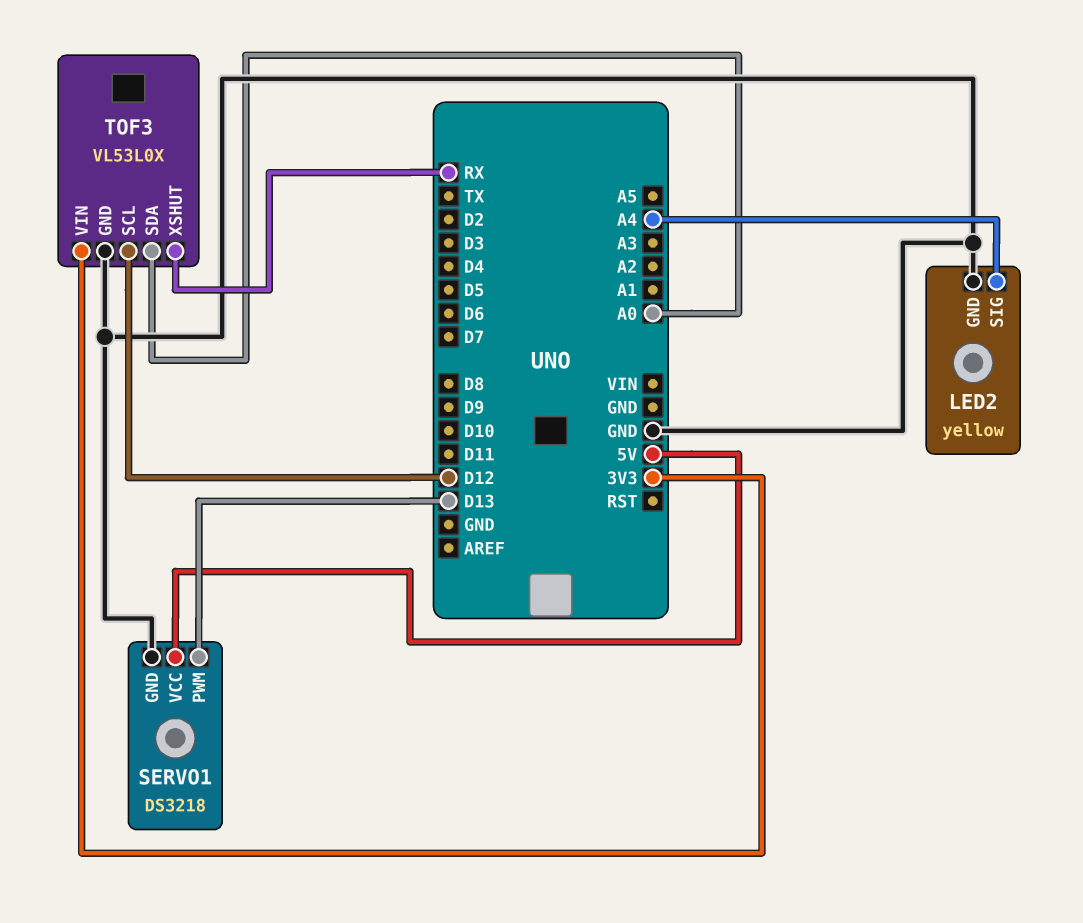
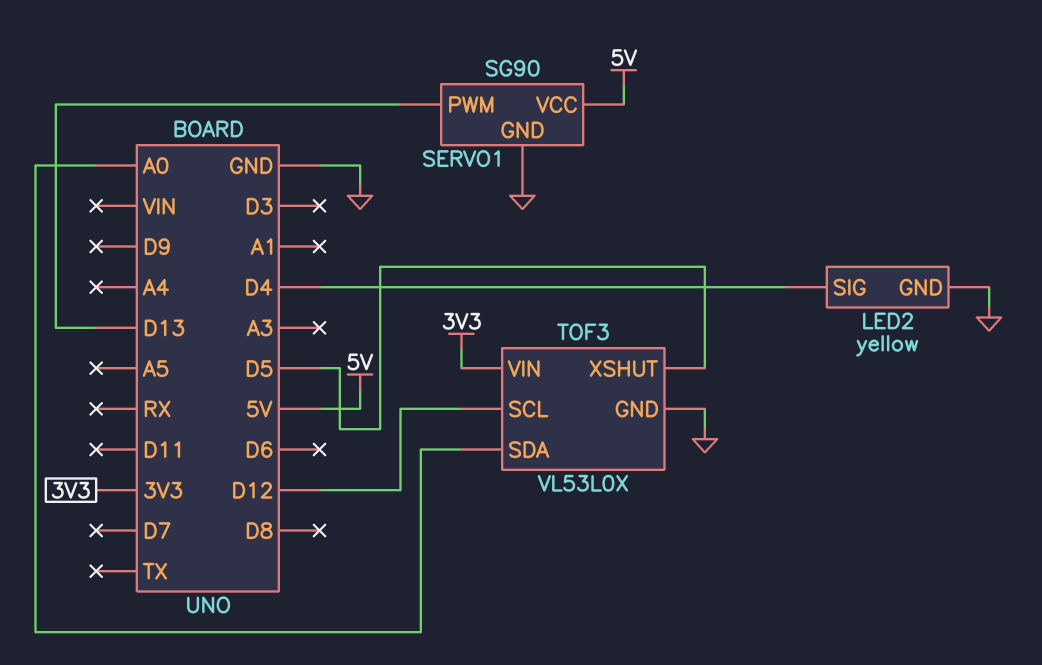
LED2 pin SIG: A4 -> D4
SERVO1: DS3218 -> SG90
TOF3 pin XSHUT: RX -> D5

